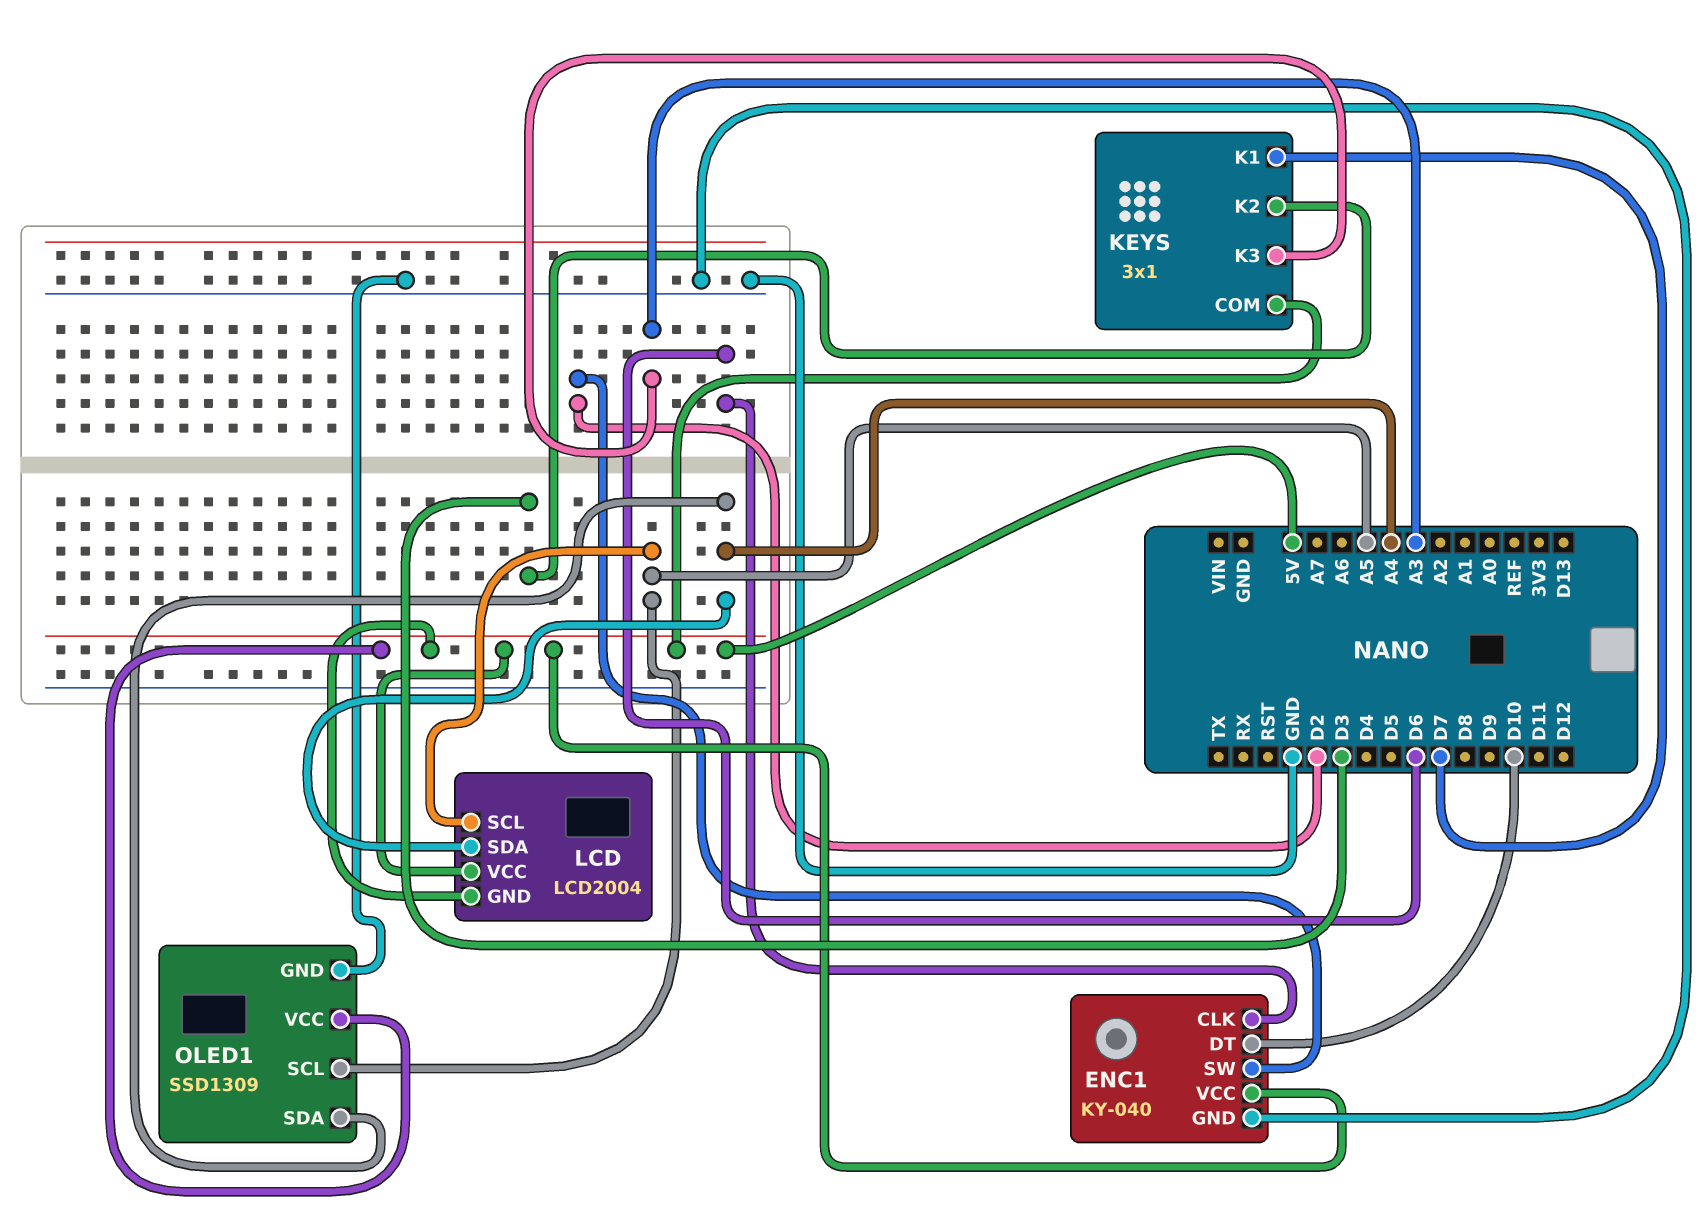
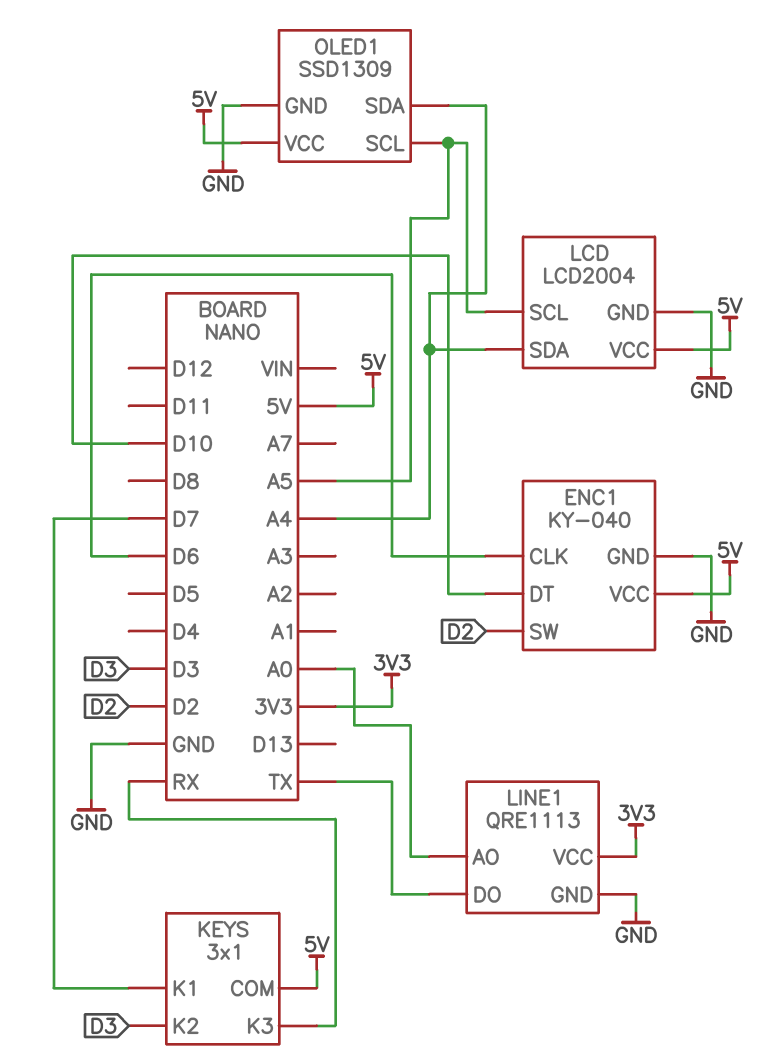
KEYS pin K3: A3 -> RX
LCD pin GND: 5V -> GND
LINE1: none -> QRE1113
LINE1 pin AO: none -> A0
LINE1 pin DO: none -> TX
LINE1 pin GND: none -> GND
LINE1 pin VCC: none -> 3V3

